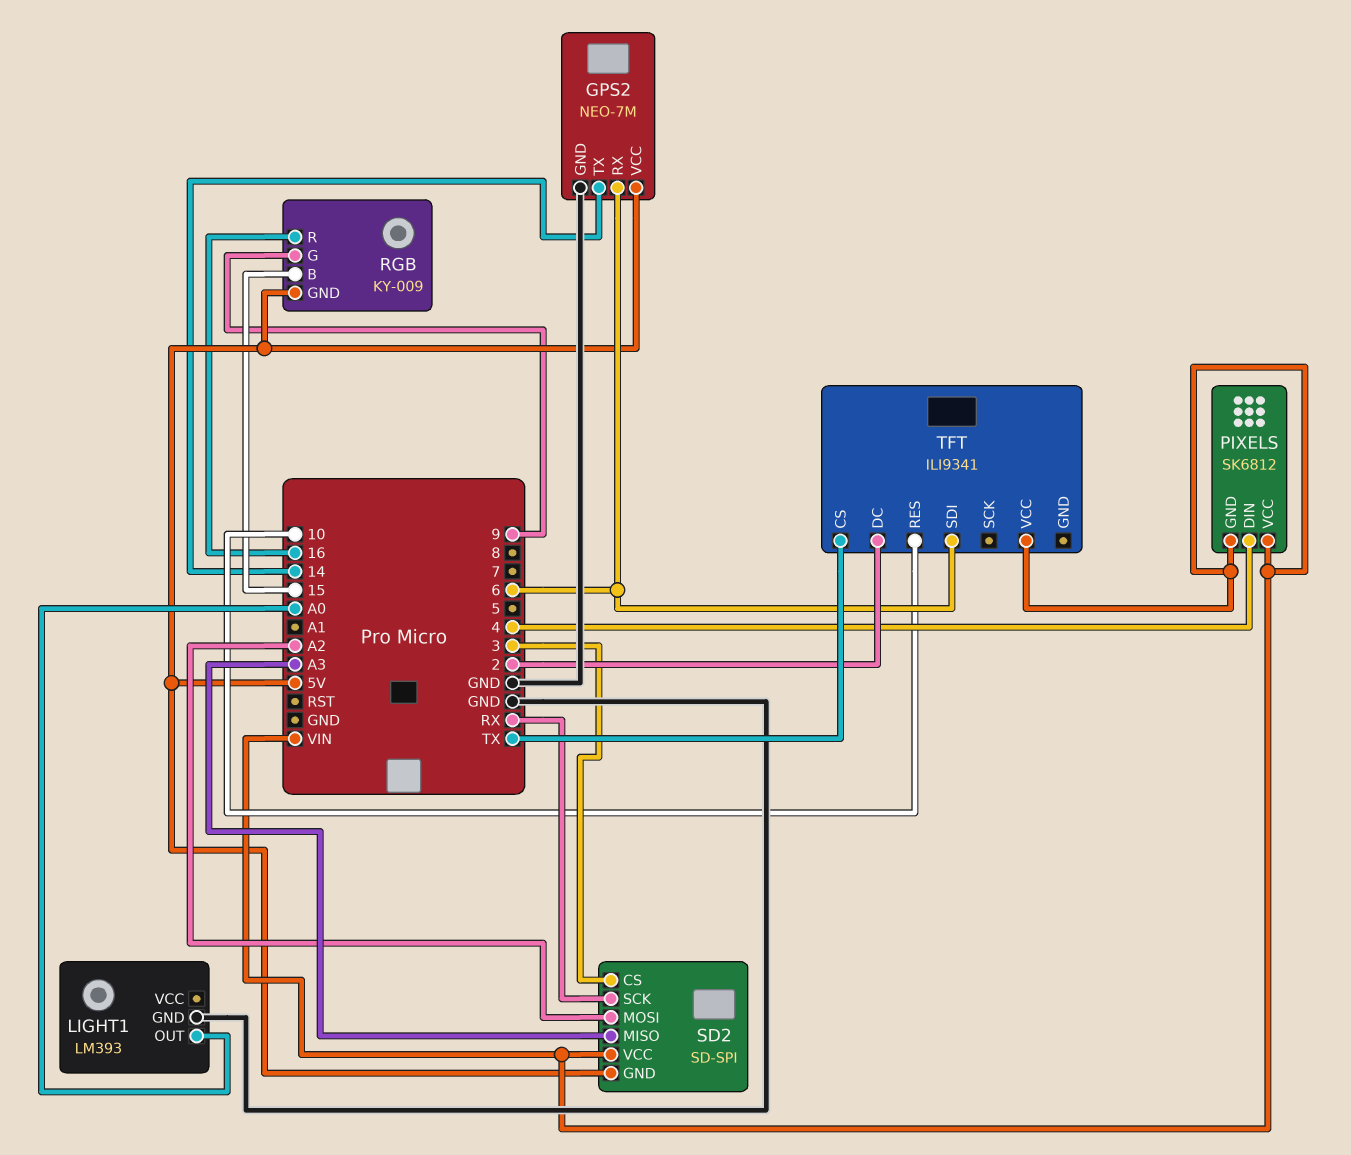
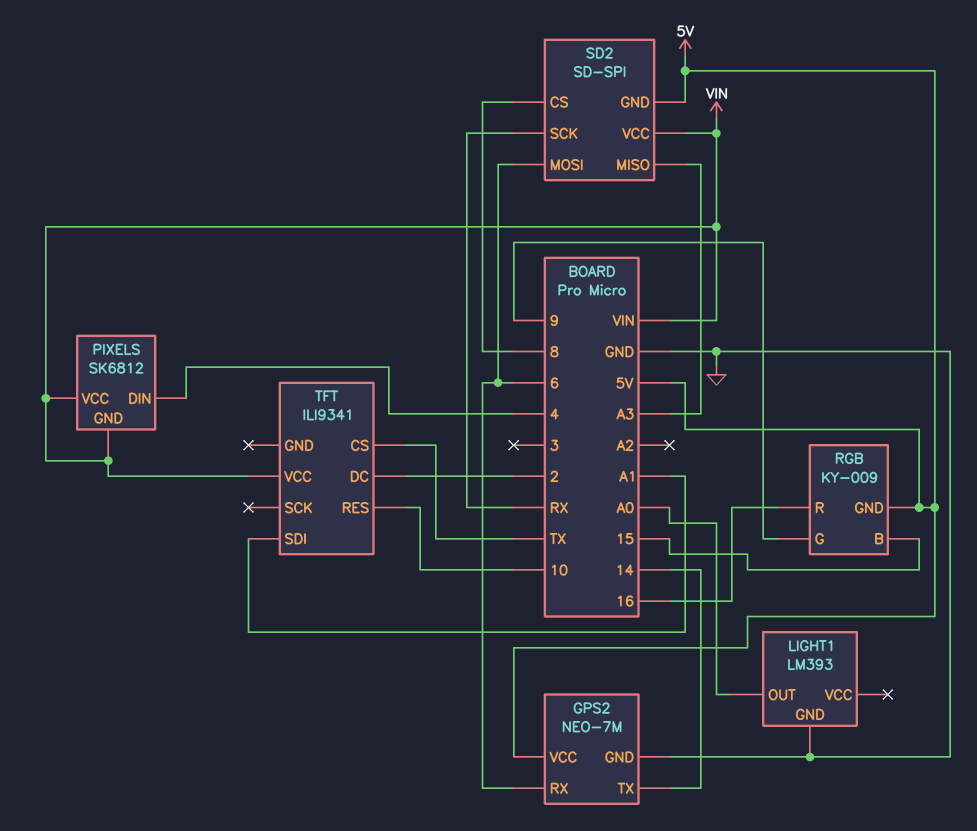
SD2 pin CS: 3 -> 8
SD2 pin MOSI: A2 -> 6
TFT pin SDI: 6 -> A1

